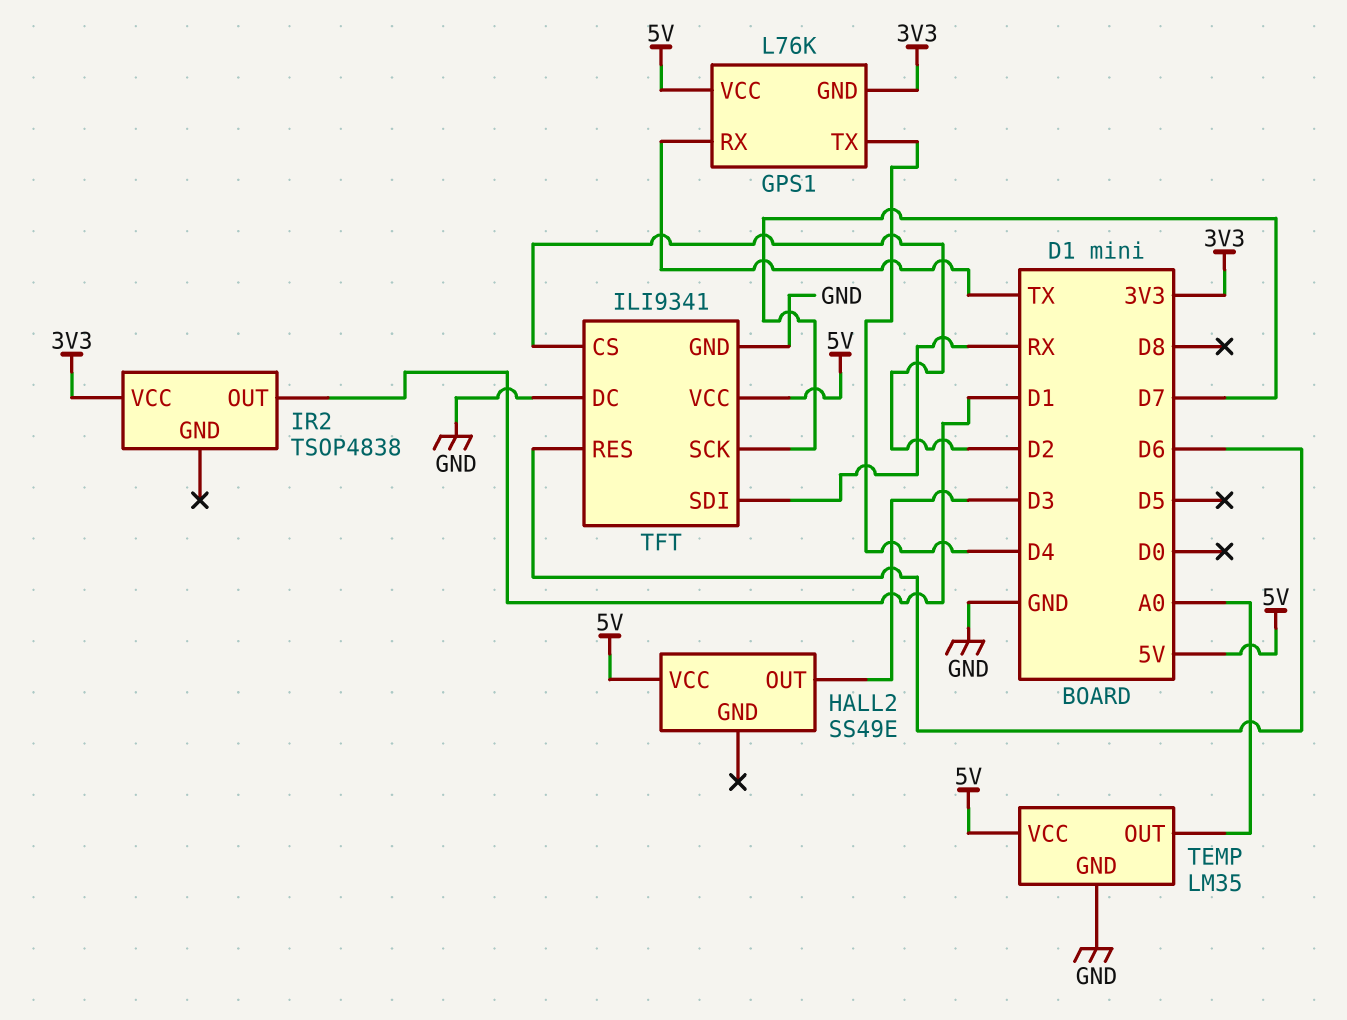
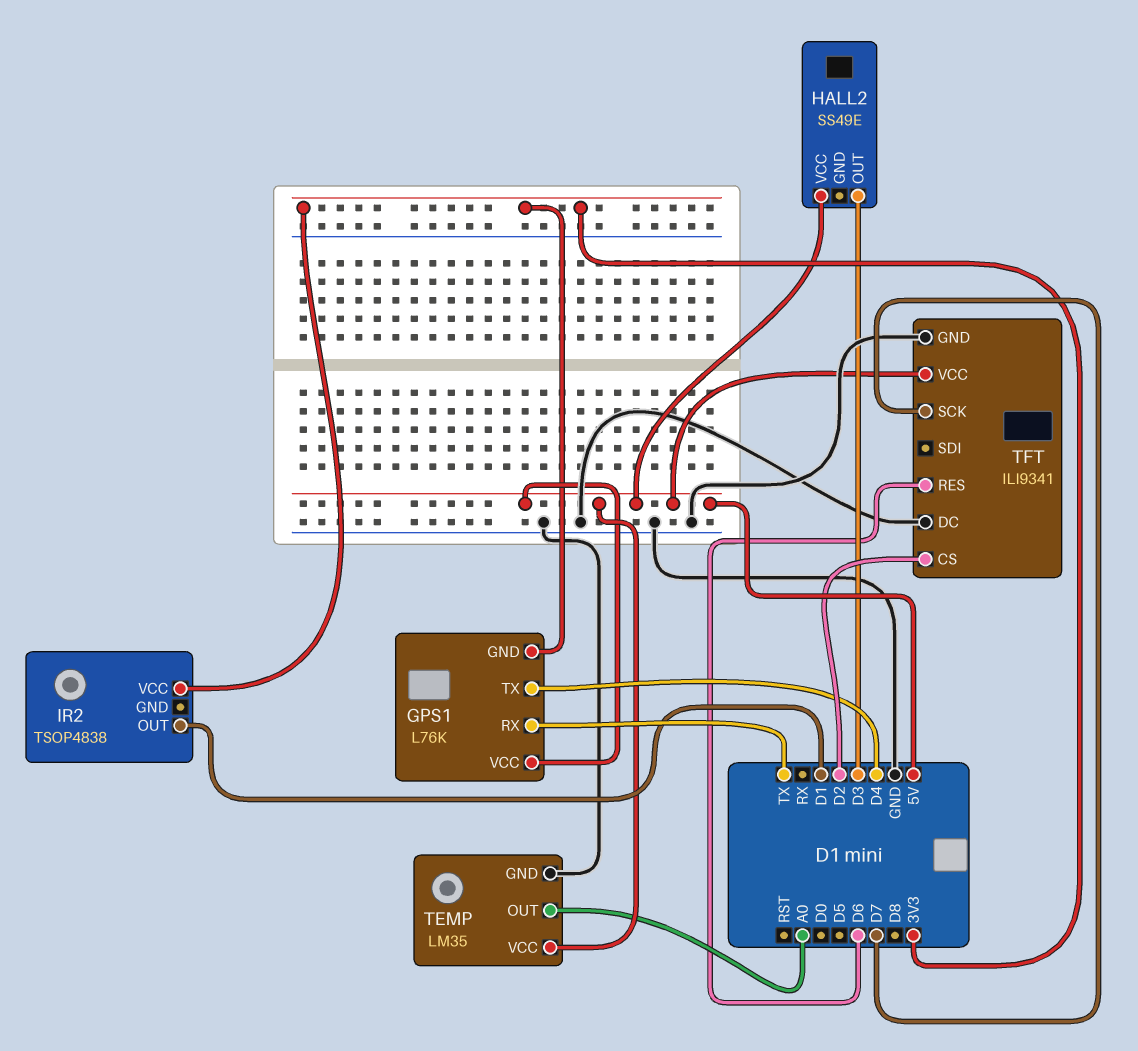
TFT pin SDI: RX -> none

